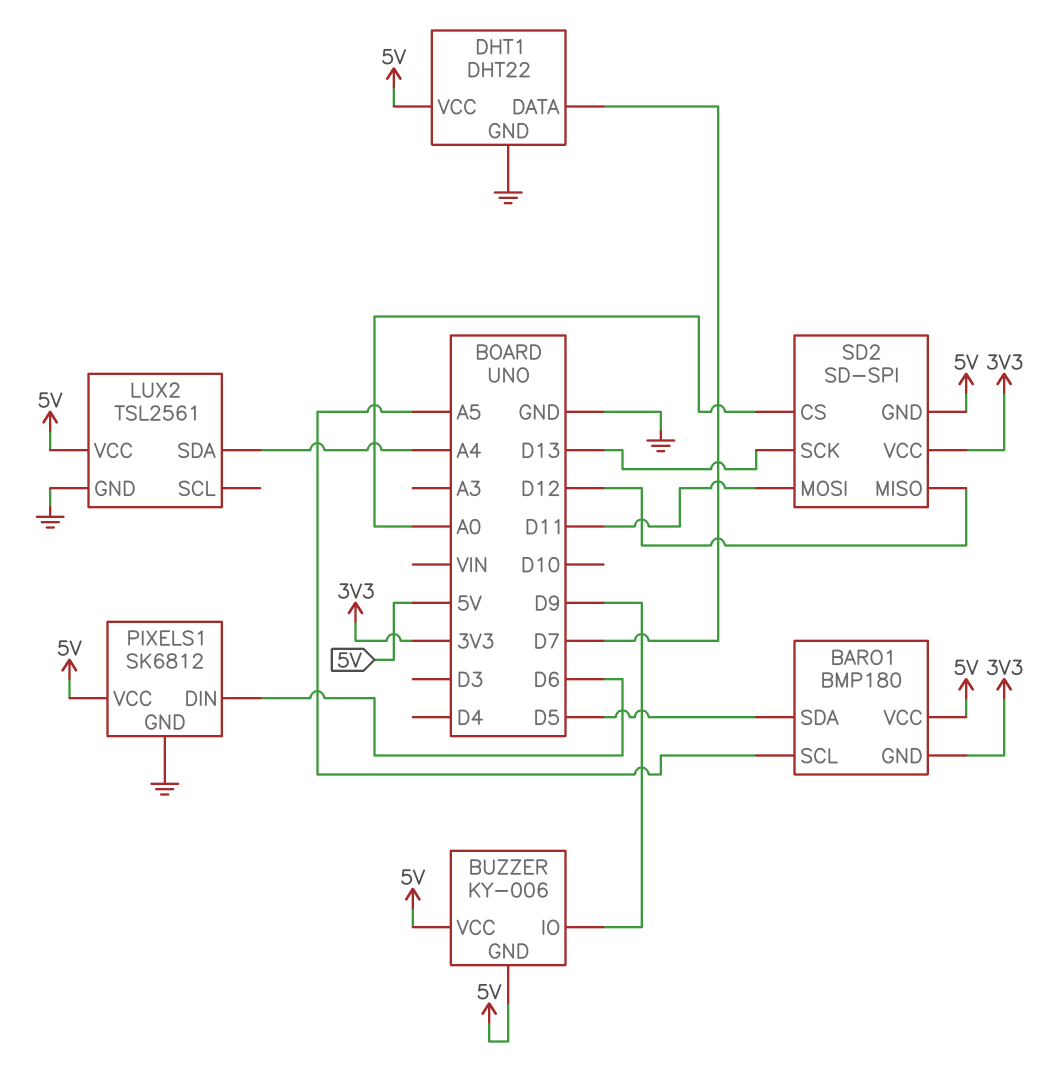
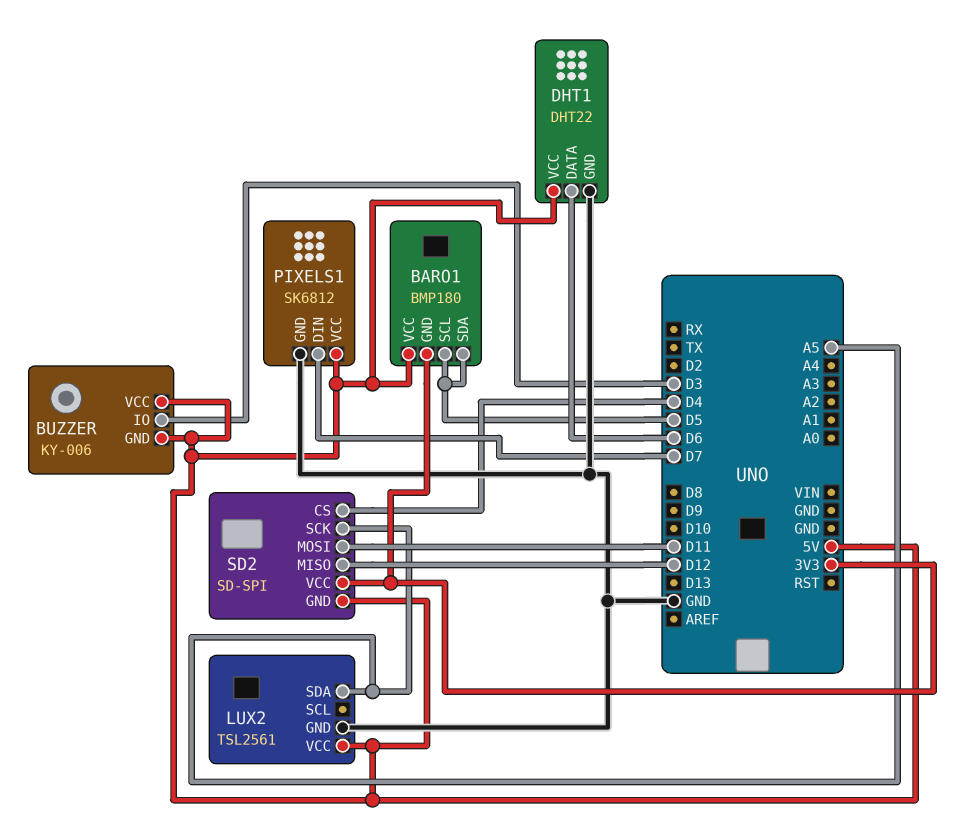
BARO1 pin SCL: A5 -> D5
BUZZER pin IO: D9 -> D3
DHT1 pin DATA: D7 -> D6
LUX2 pin SDA: A4 -> A5
PIXELS1 pin DIN: D6 -> D7
SD2 pin CS: A0 -> D4
SD2 pin SCK: D13 -> A5

